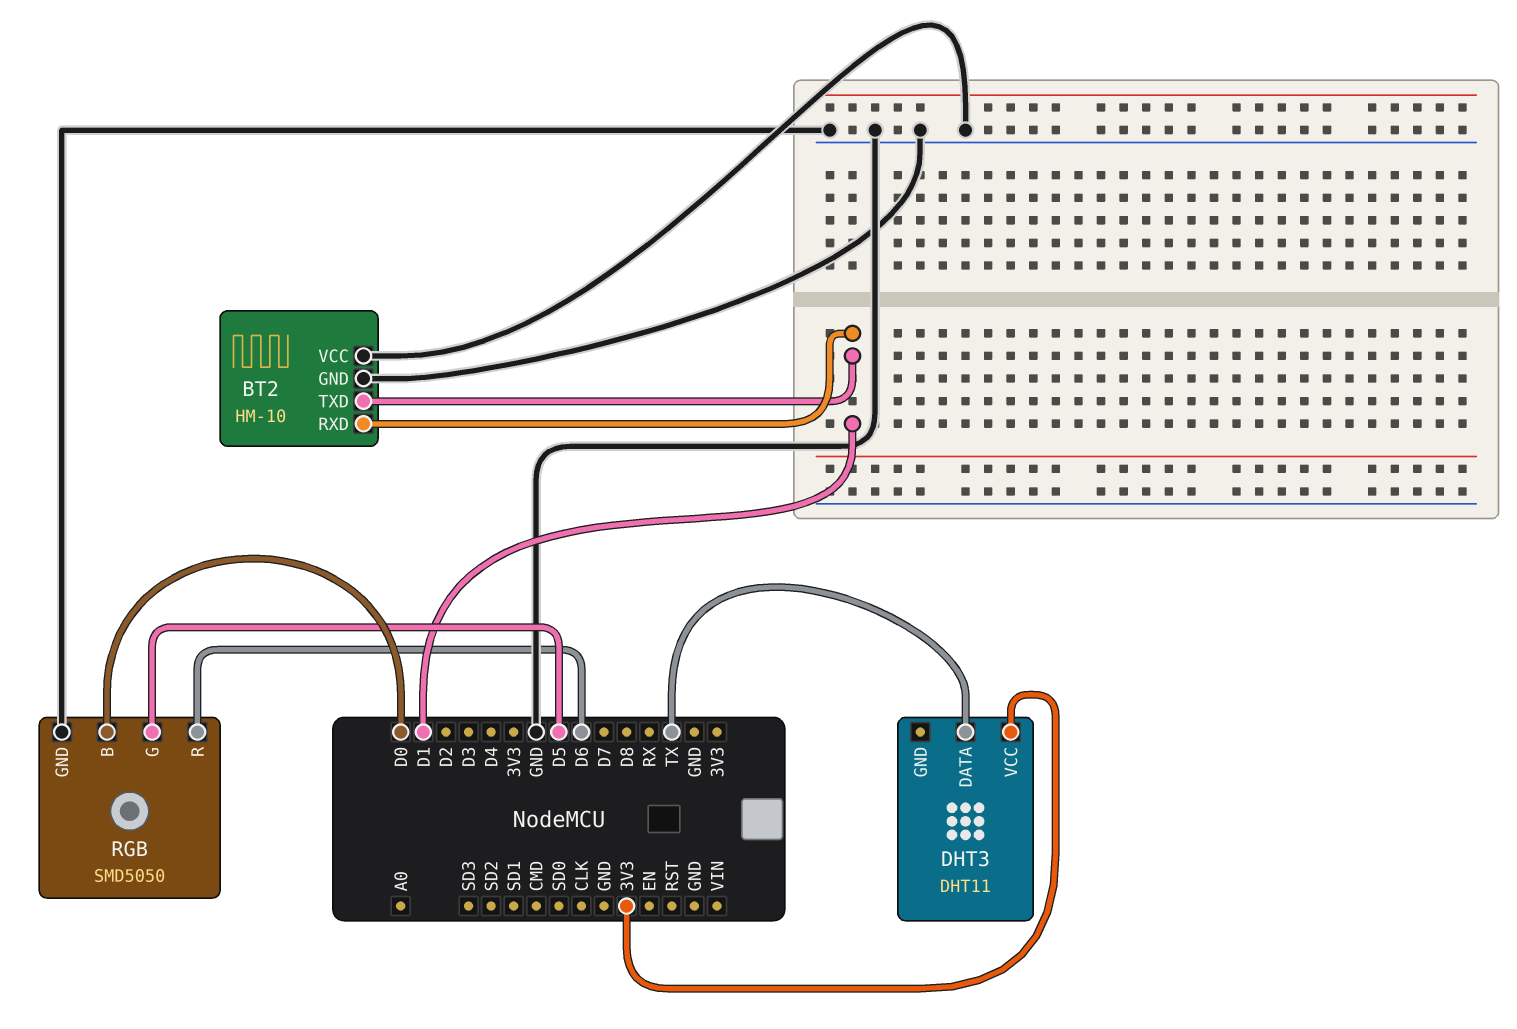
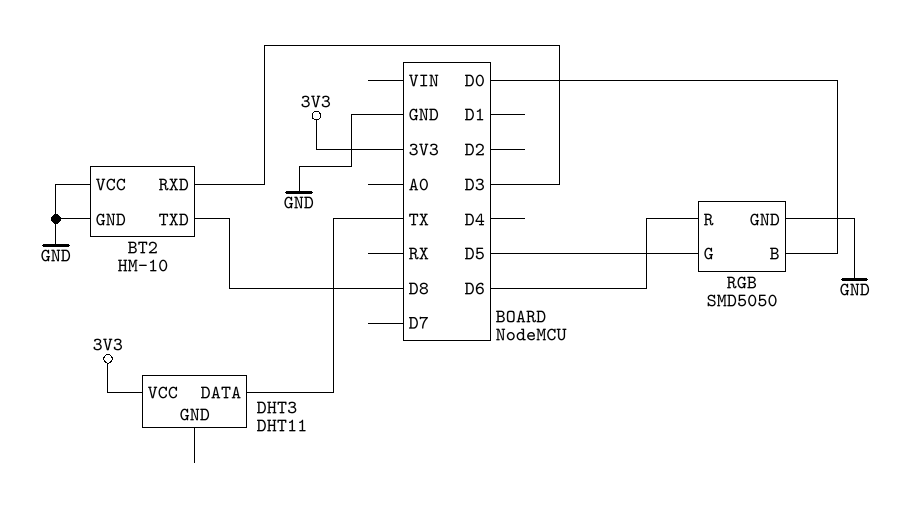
BT2 pin RXD: D1 -> D3
BT2 pin TXD: D1 -> D8

